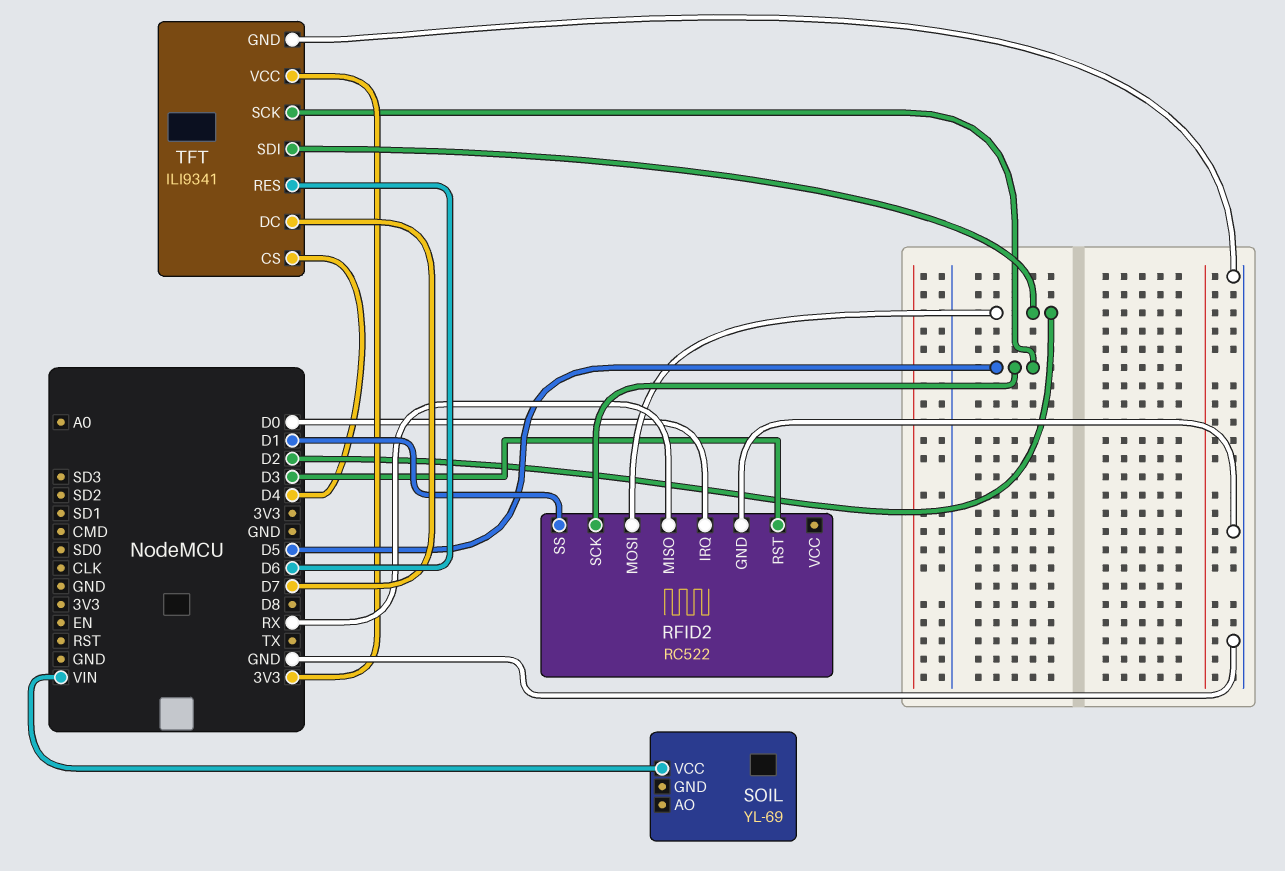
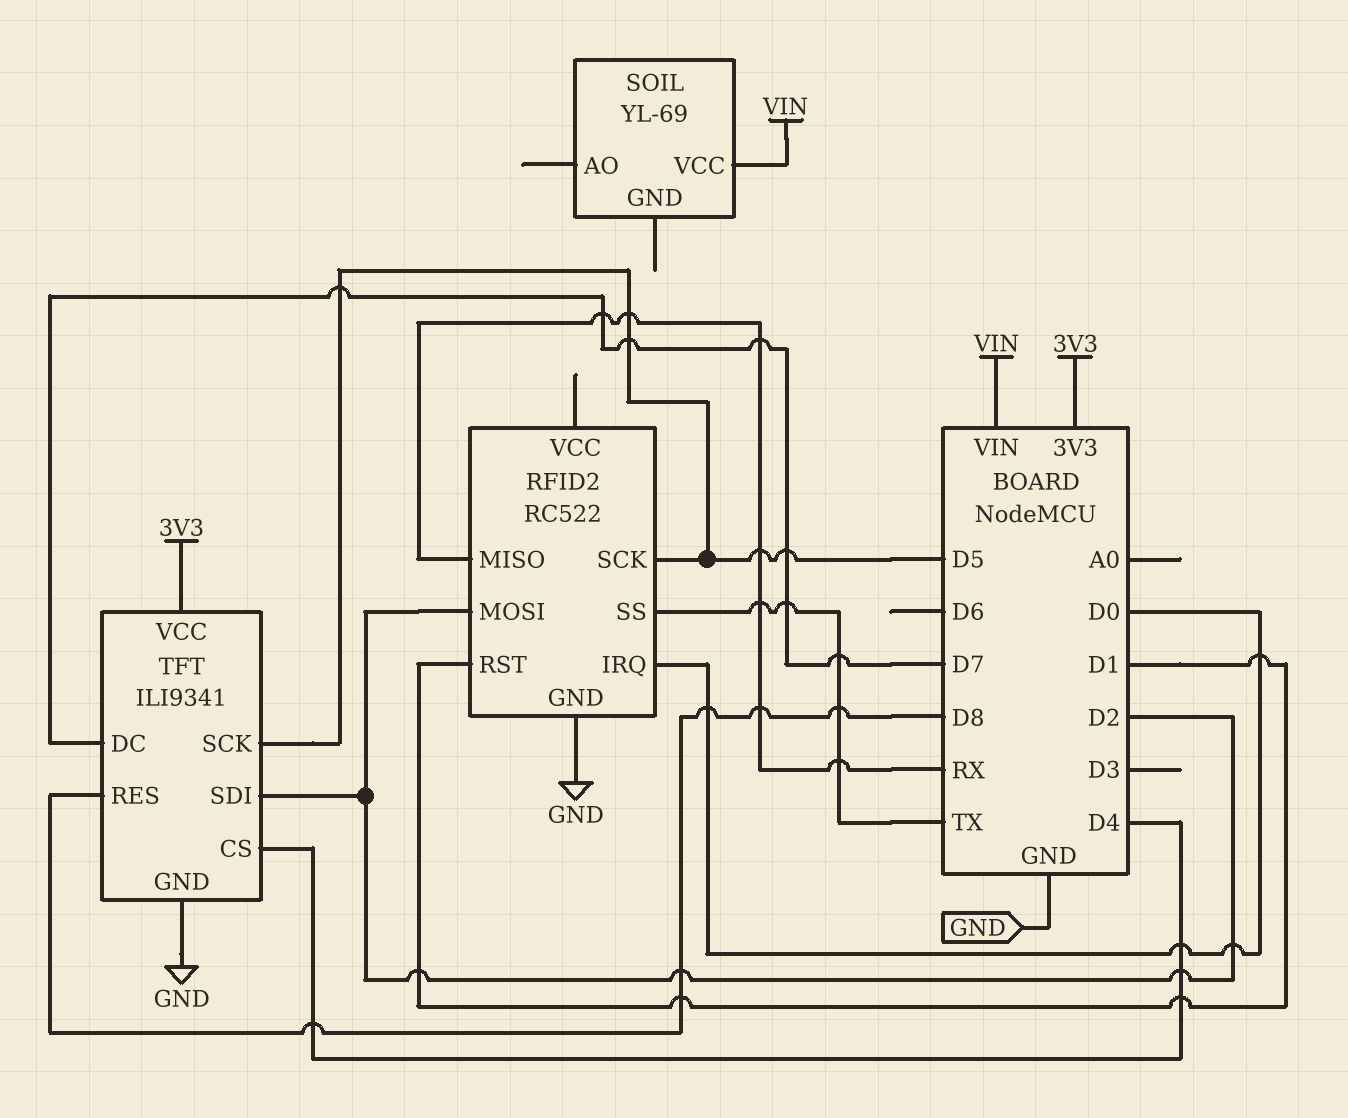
RFID2 pin RST: D3 -> D1
RFID2 pin SS: D1 -> TX
TFT pin RES: D6 -> D8

